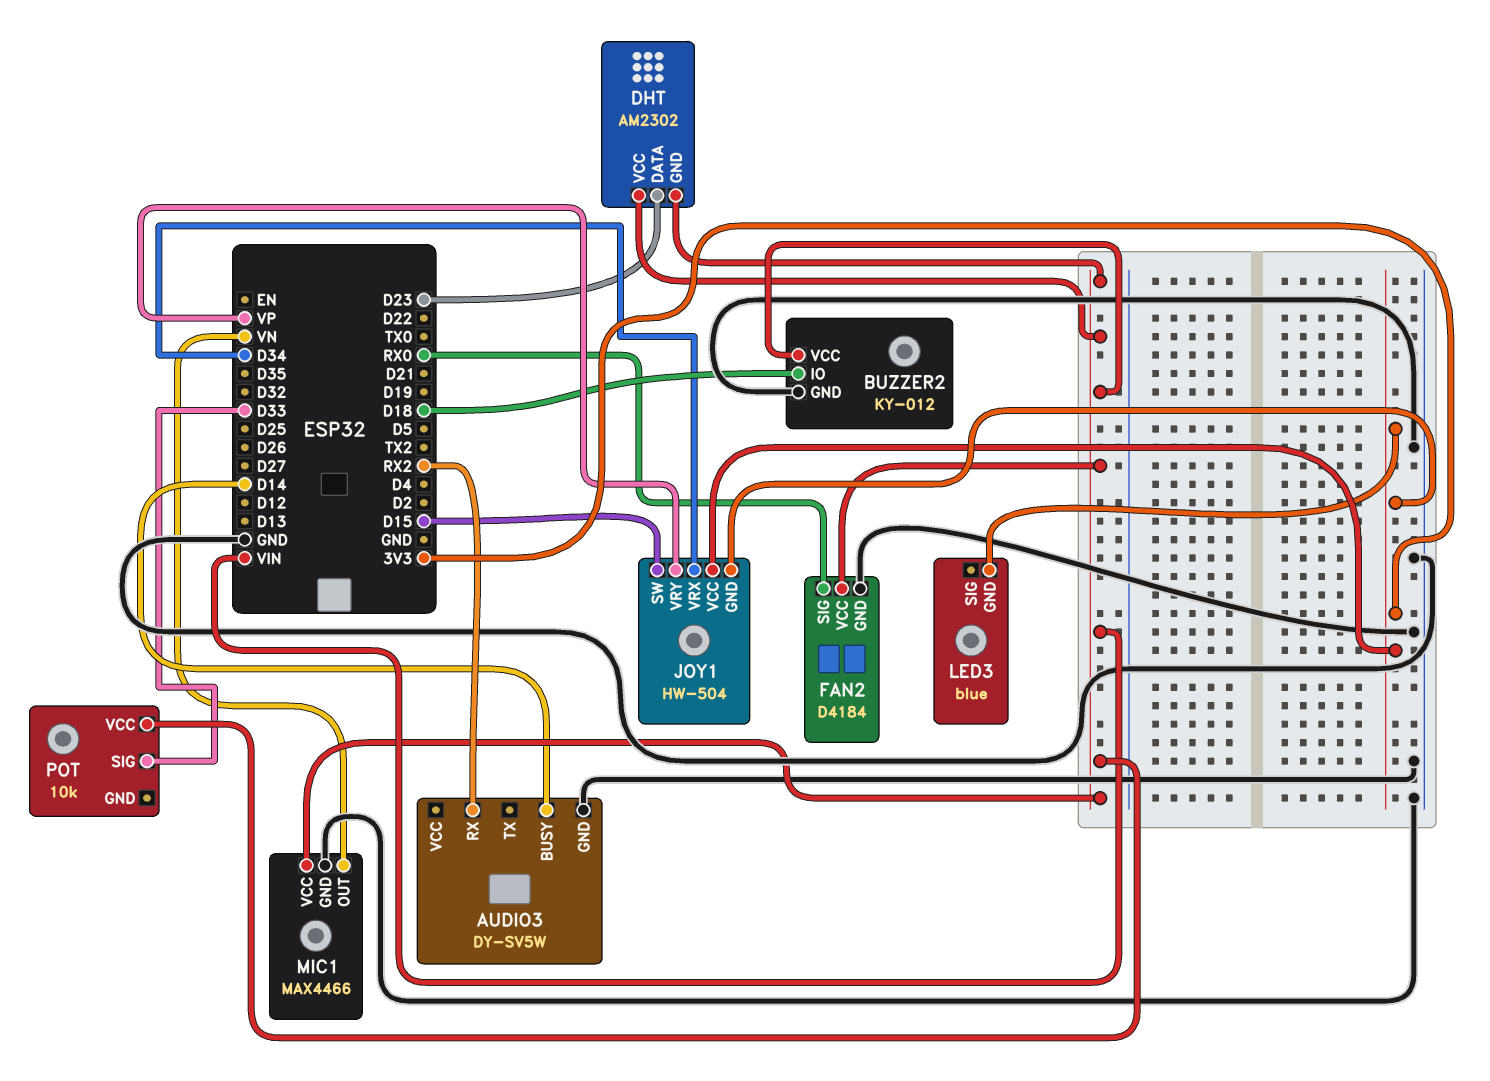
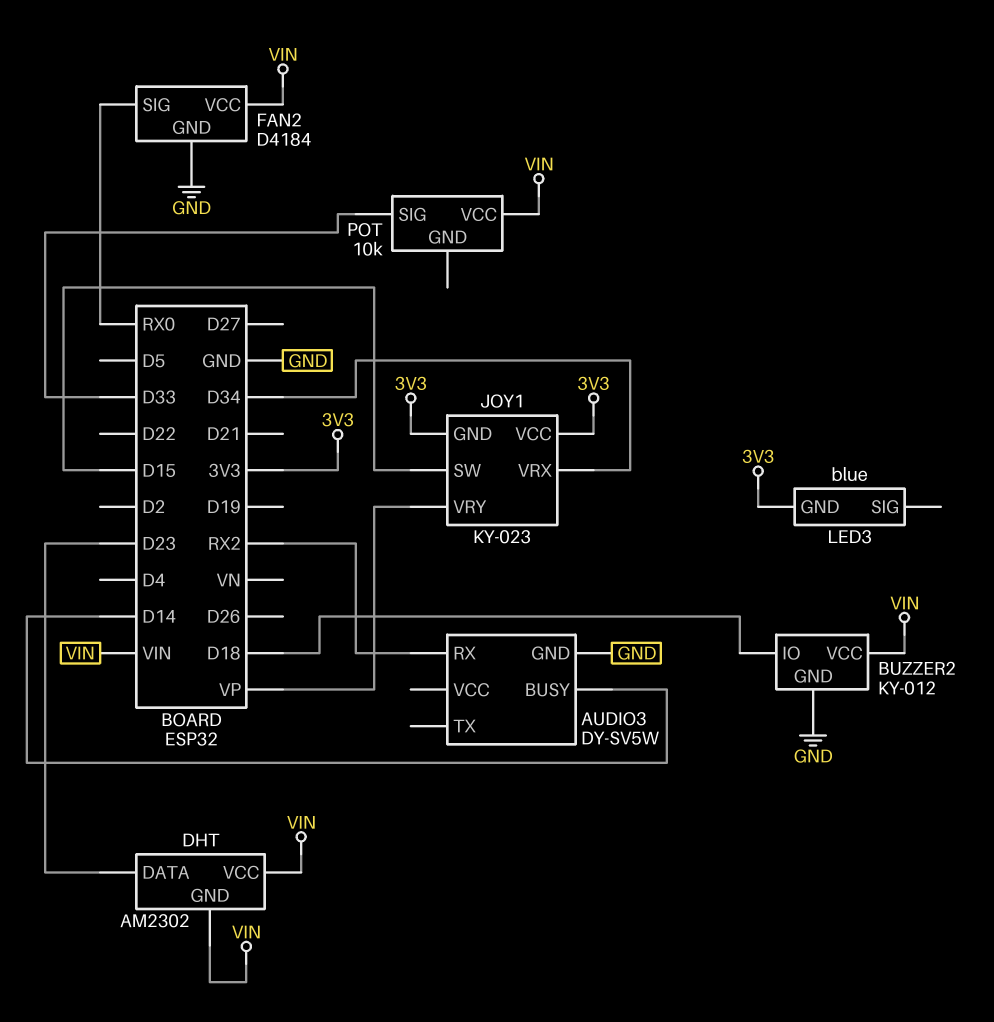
JOY1: HW-504 -> KY-023
MIC1: MAX4466 -> none
MIC1 pin GND: GND -> none
MIC1 pin OUT: VN -> none
MIC1 pin VCC: VIN -> none

